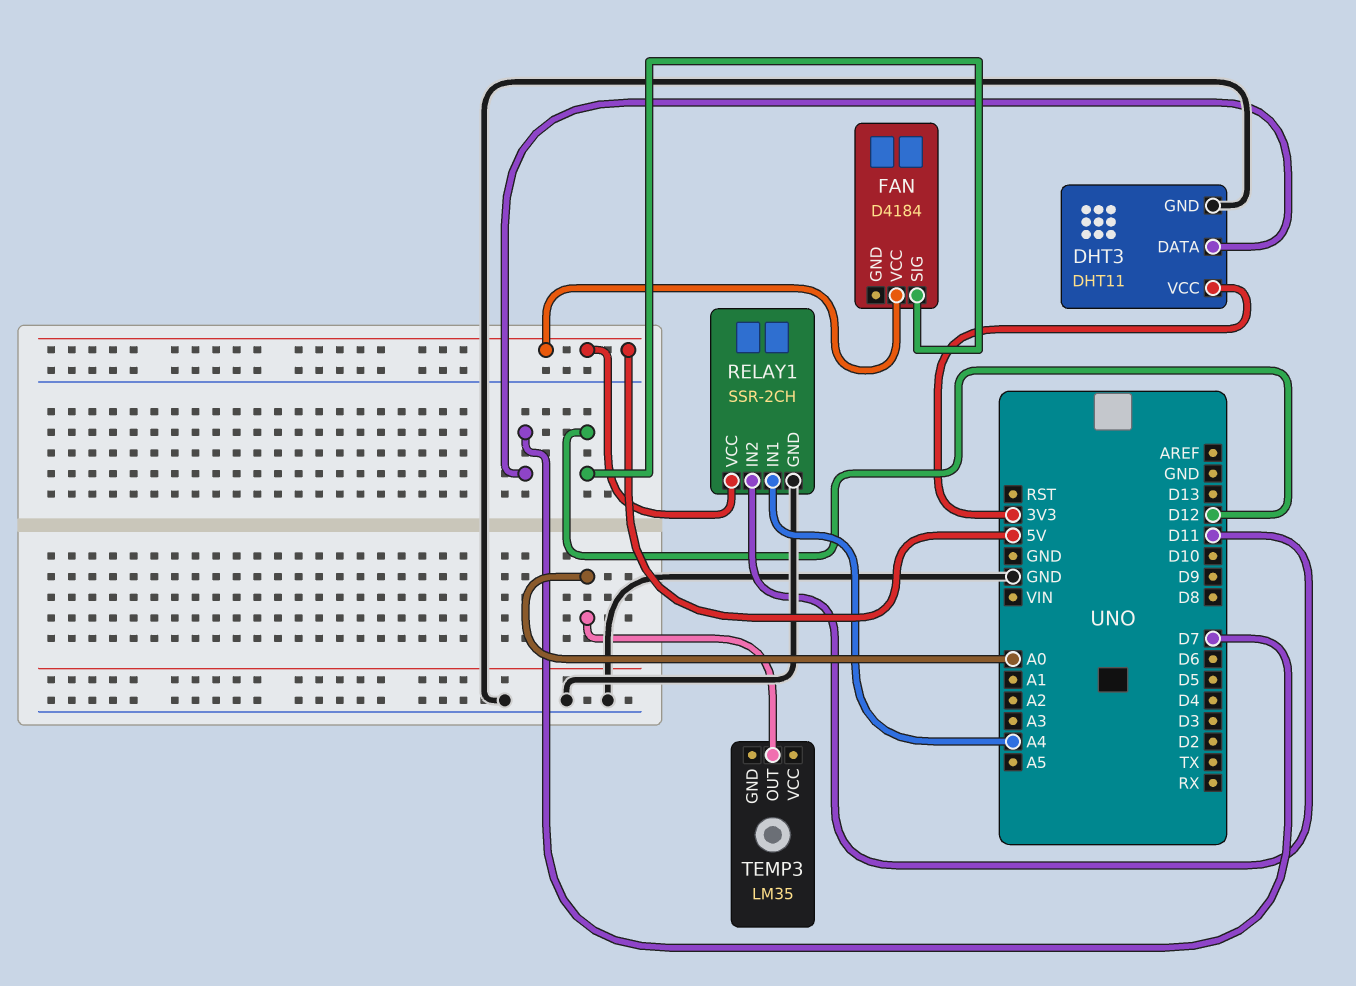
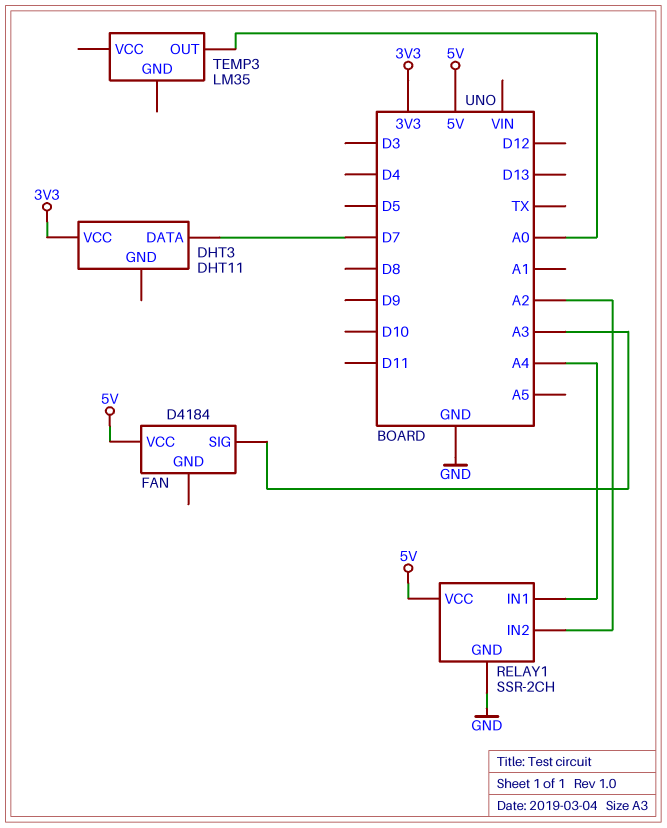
DHT3 pin GND: GND -> none
FAN pin SIG: D12 -> A3
RELAY1 pin IN2: D11 -> A2

